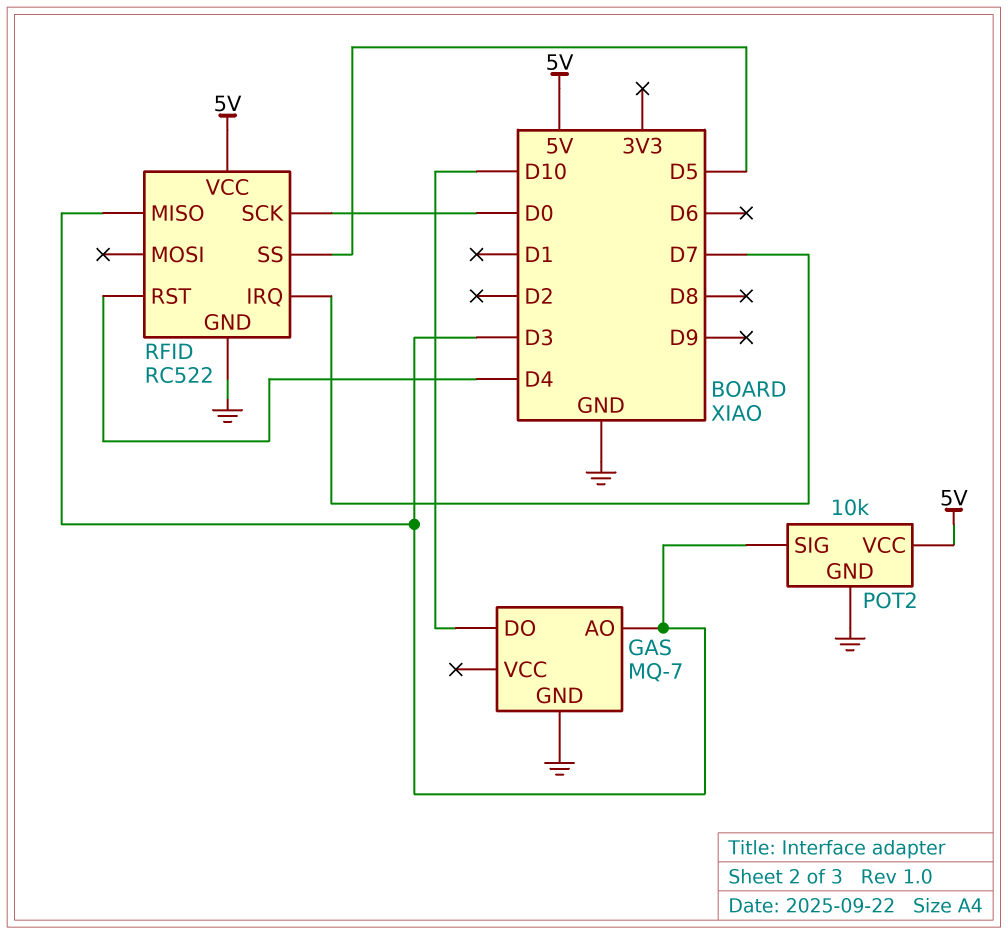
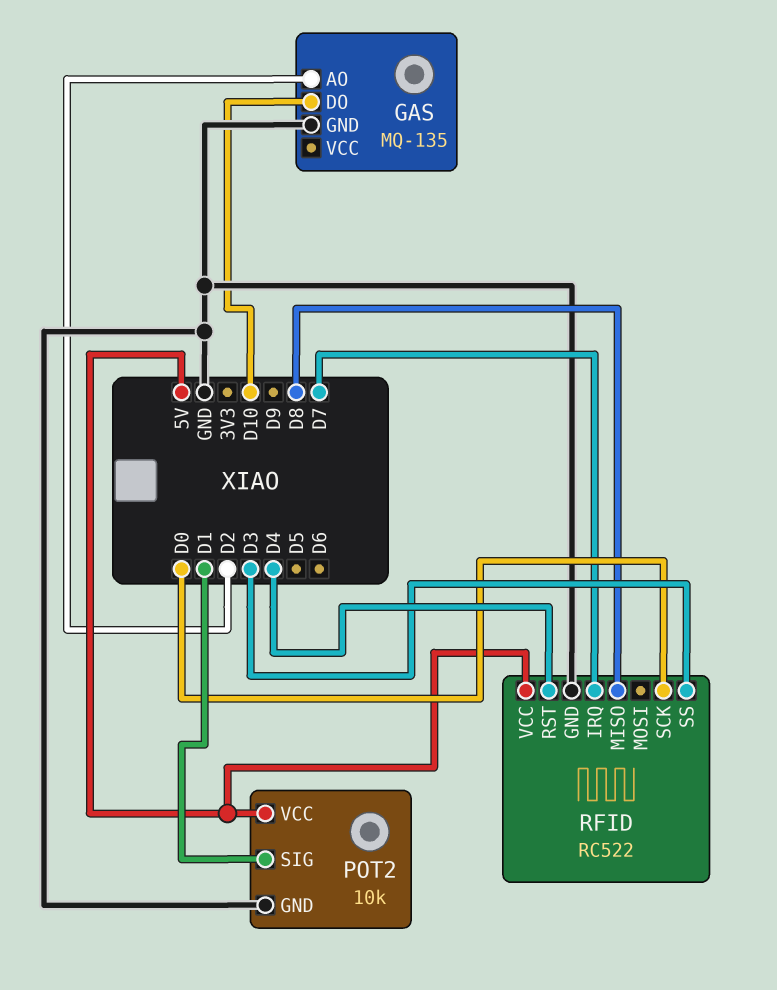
GAS: MQ-7 -> MQ-135
GAS pin AO: D3 -> D2
POT2 pin SIG: D3 -> D1
RFID pin MISO: D3 -> D8
RFID pin SS: D5 -> D3

